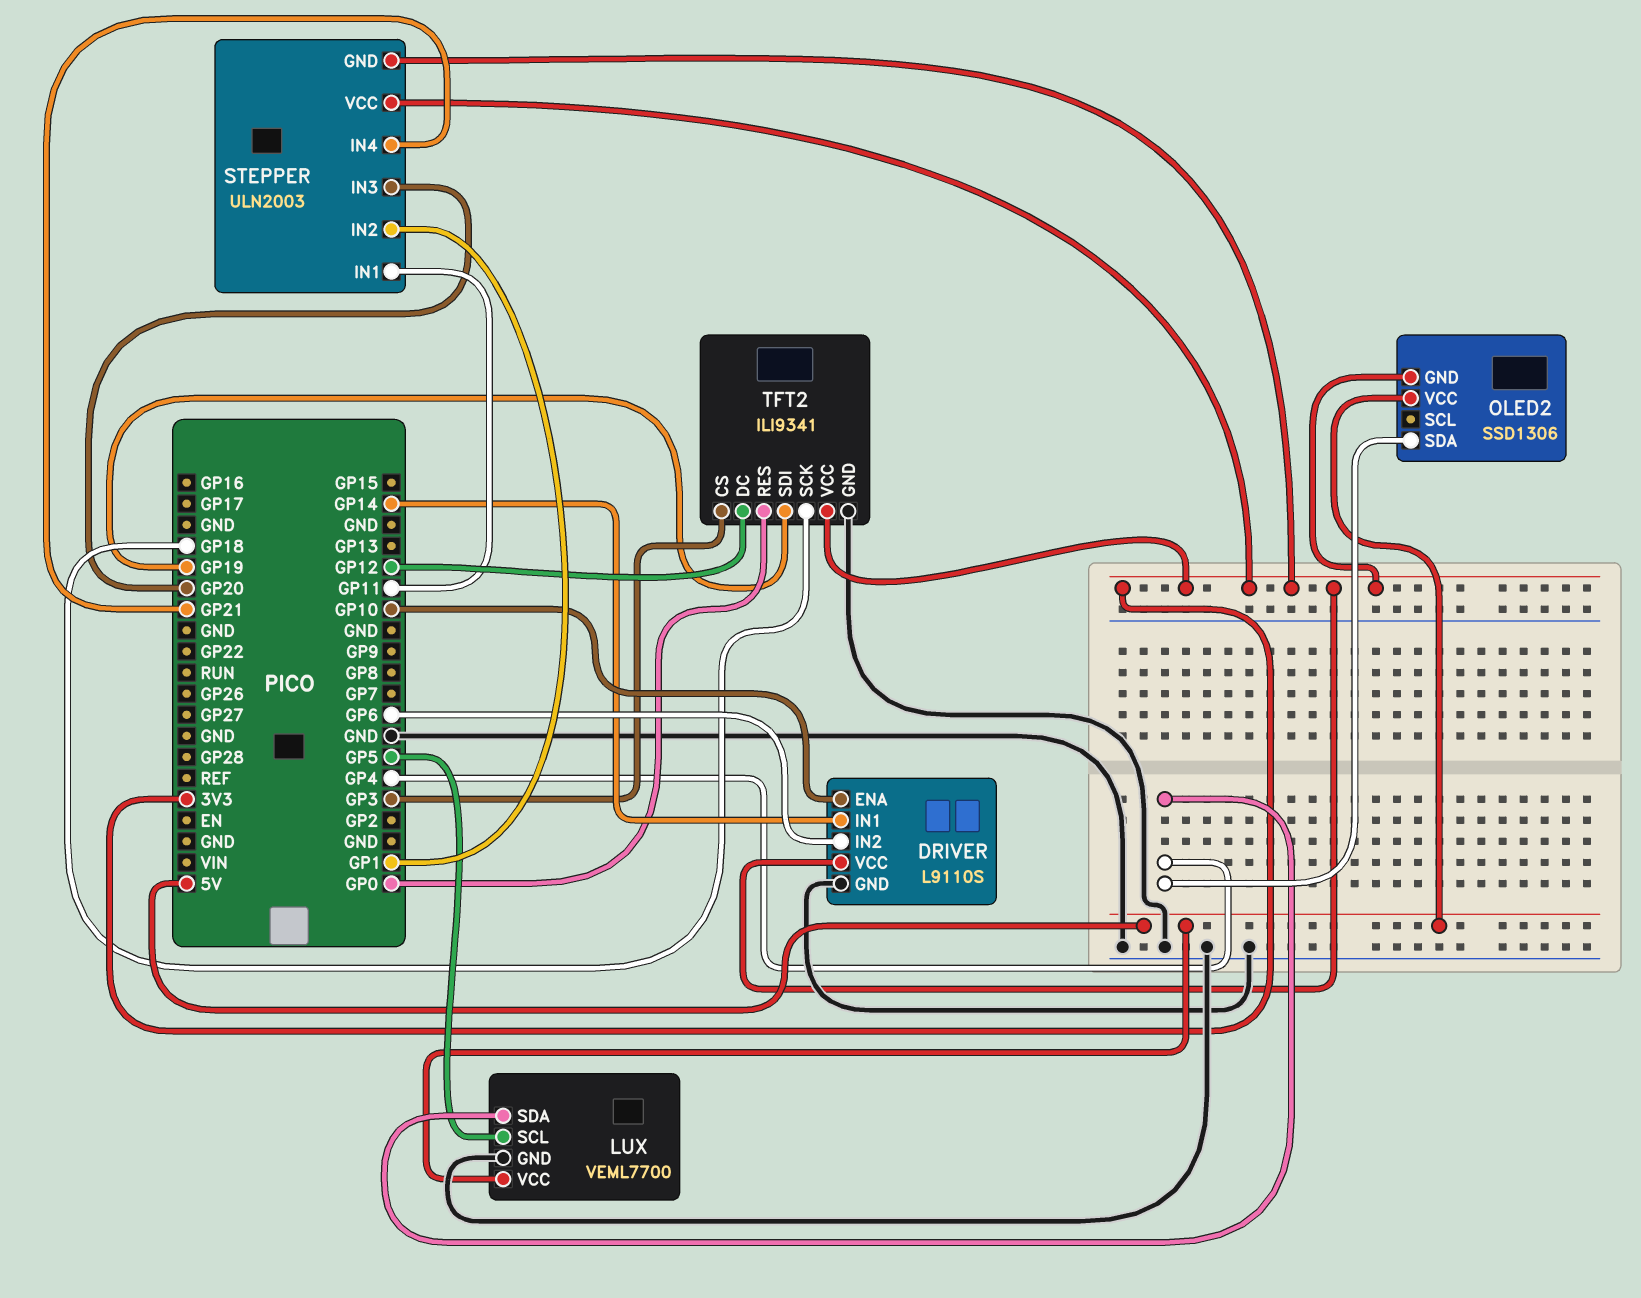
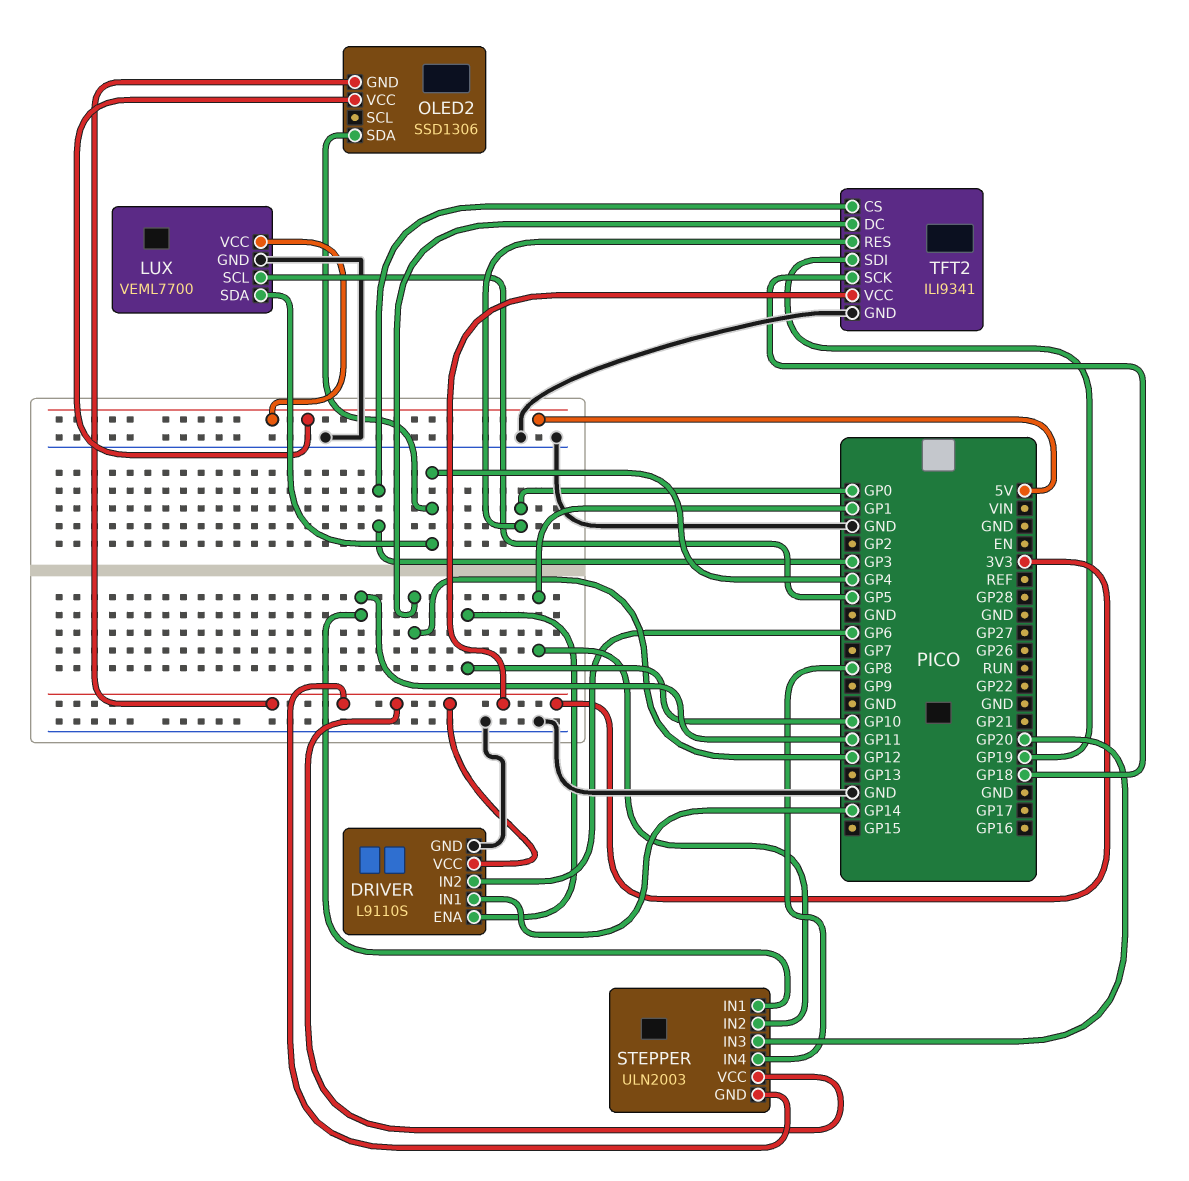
STEPPER pin IN4: GP21 -> GP8

